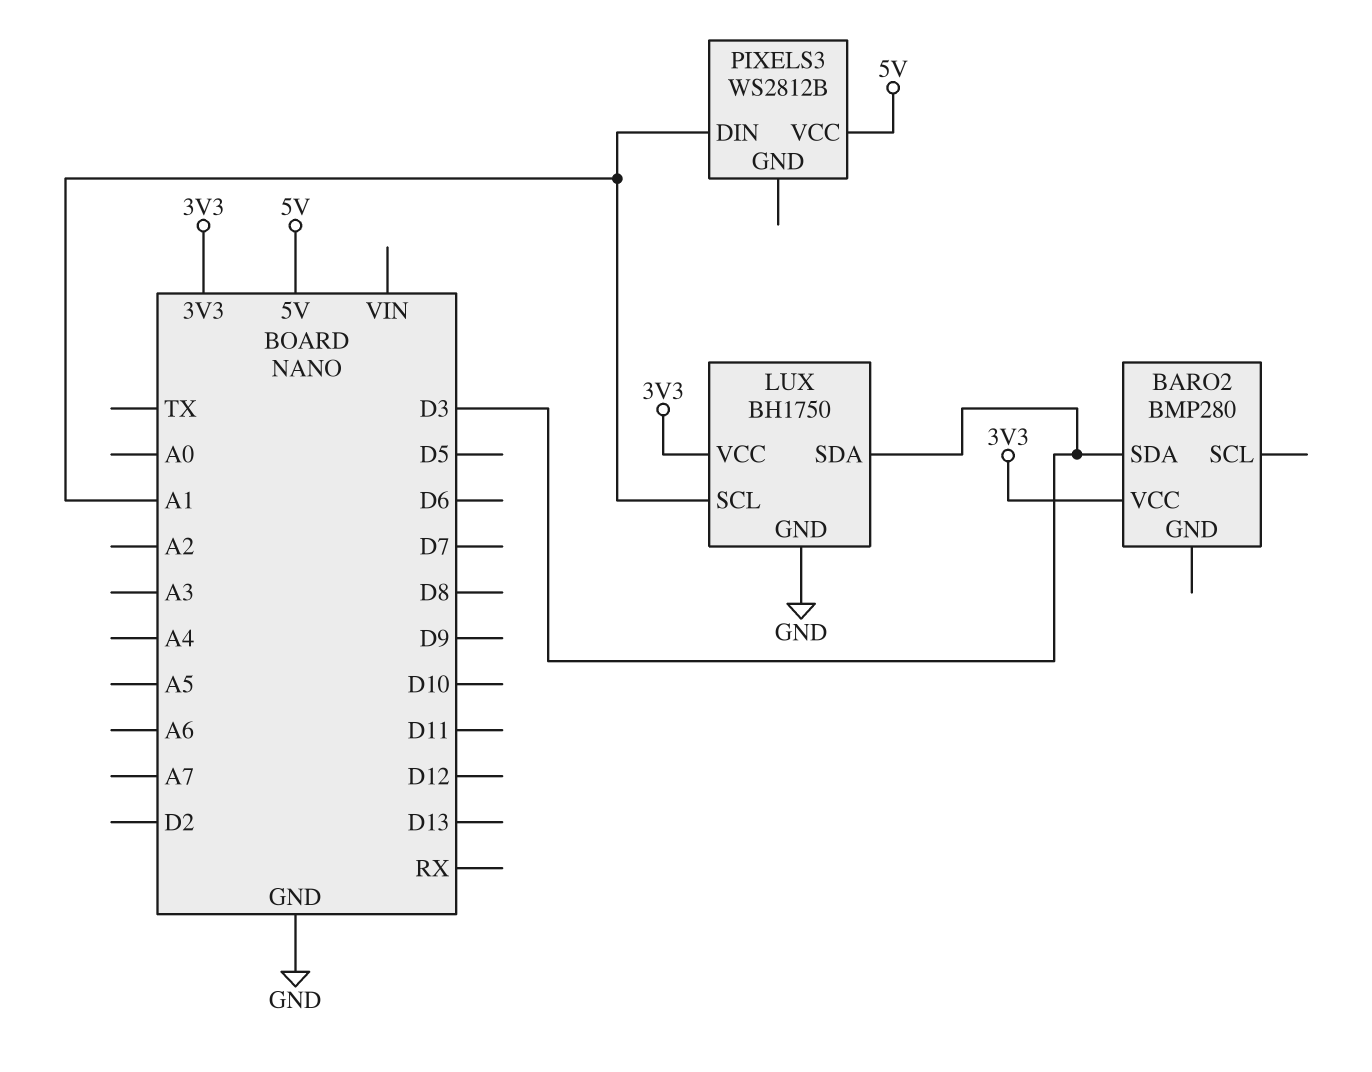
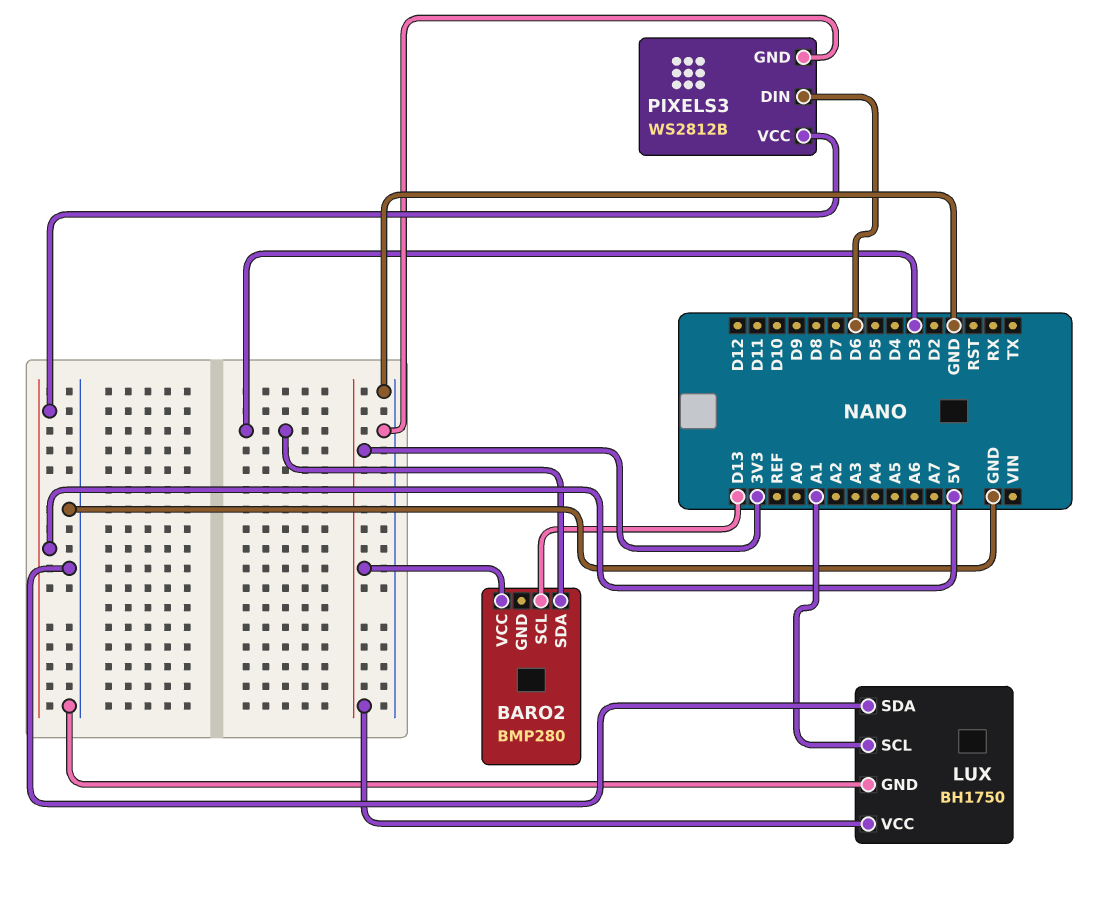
BARO2 pin SCL: none -> D13
LUX pin SDA: D3 -> GND
PIXELS3 pin DIN: A1 -> D6
PIXELS3 pin GND: none -> GND

